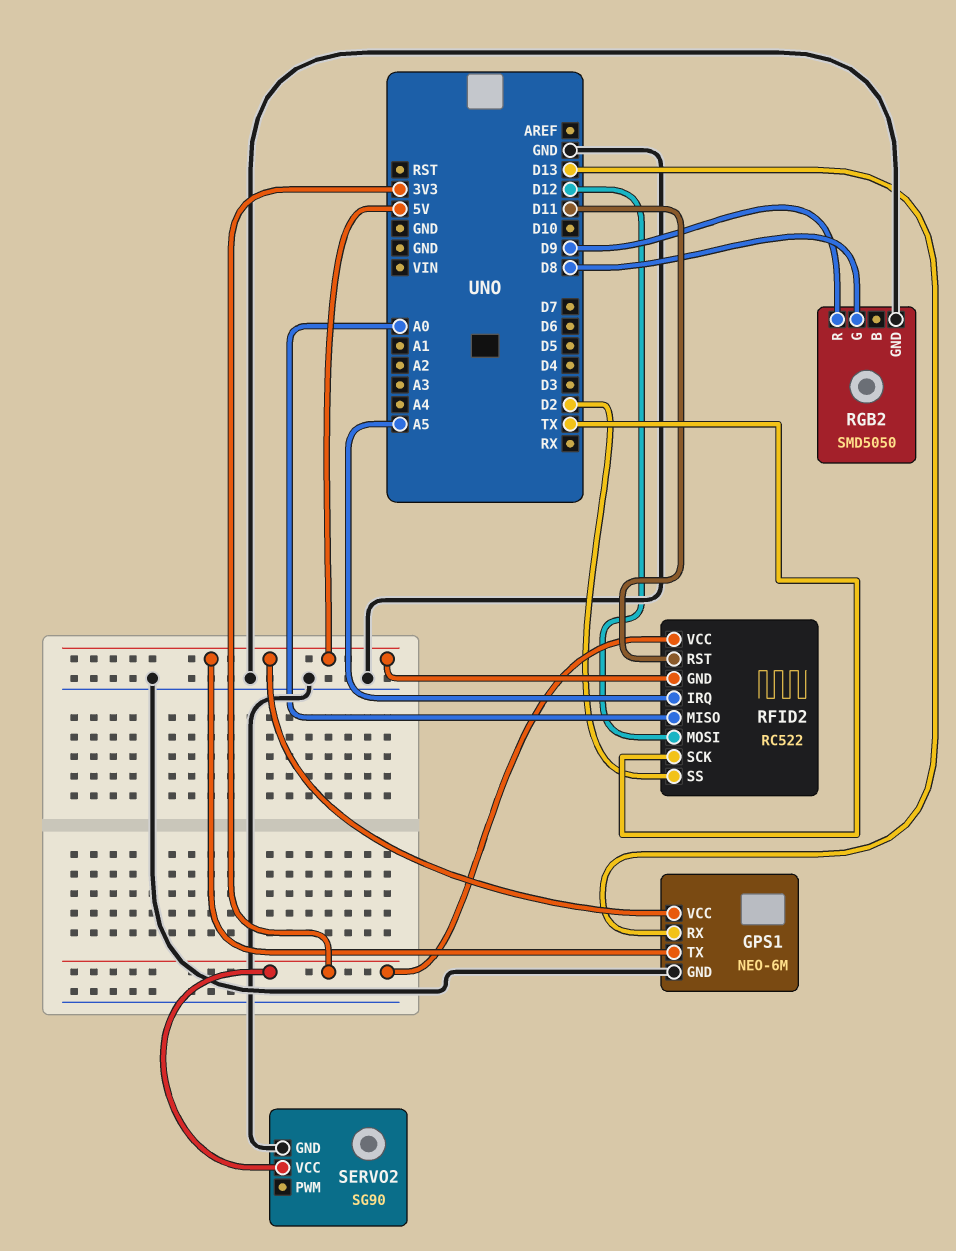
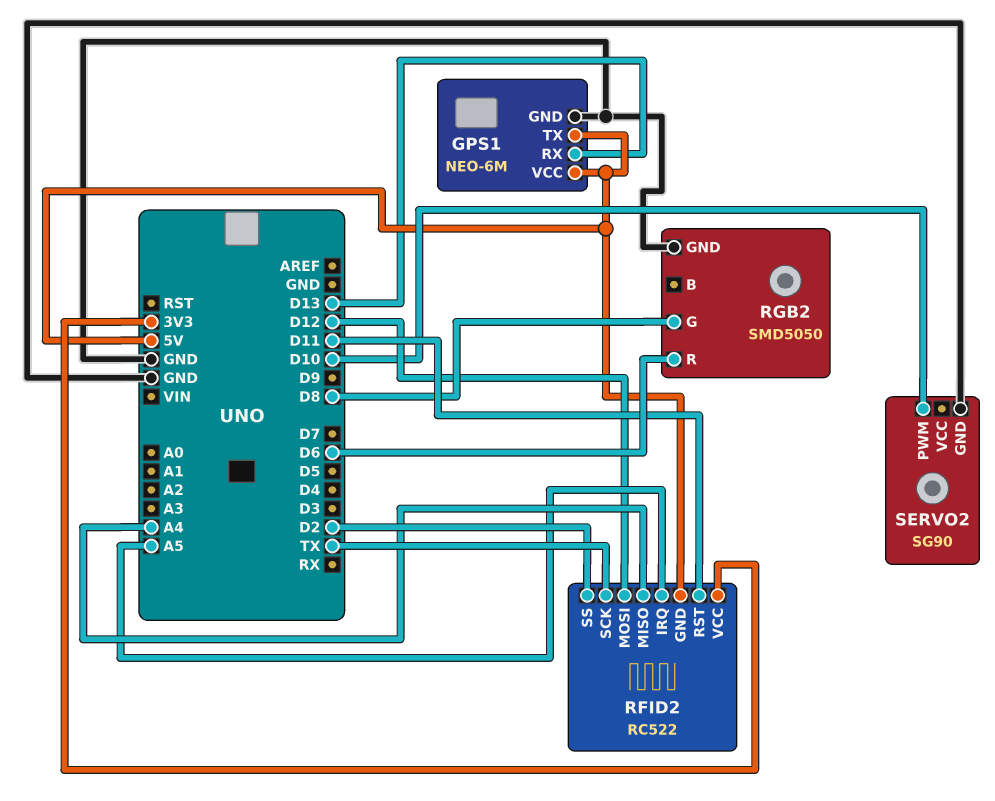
RFID2 pin MISO: A0 -> A4
RGB2 pin R: D9 -> D6
SERVO2 pin PWM: none -> D10
SERVO2 pin VCC: 3V3 -> none

